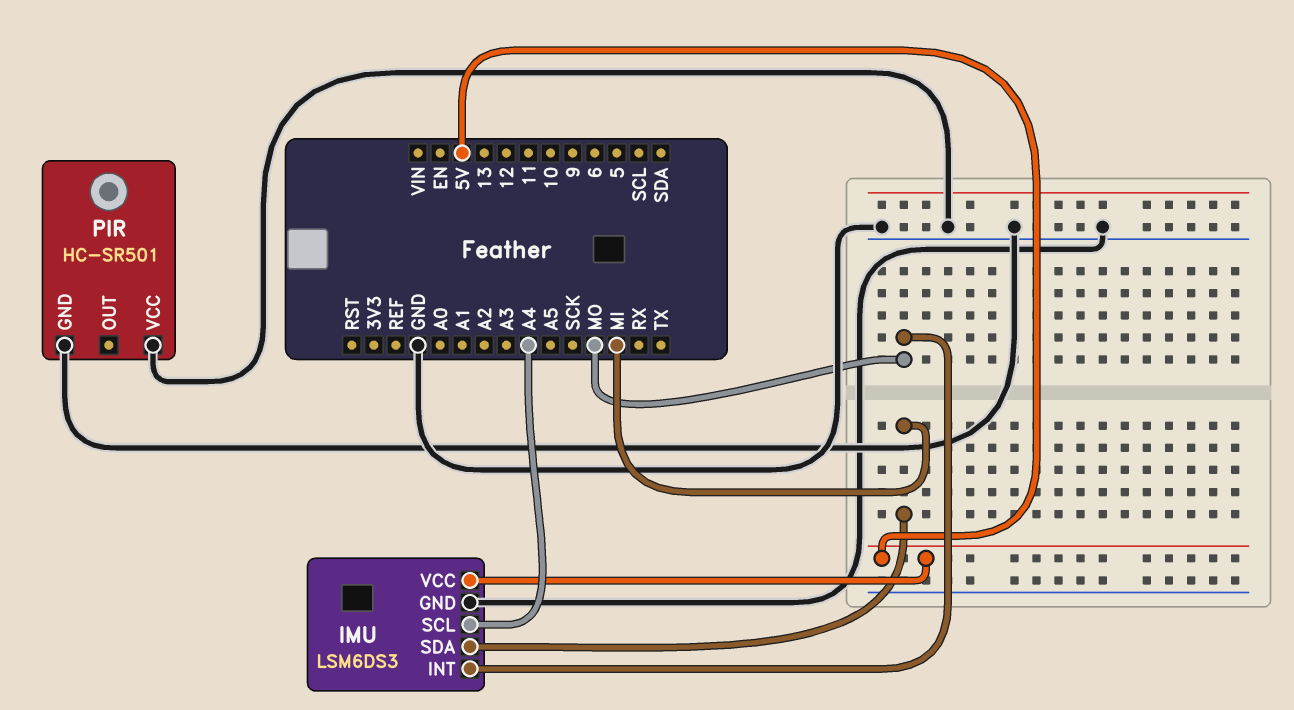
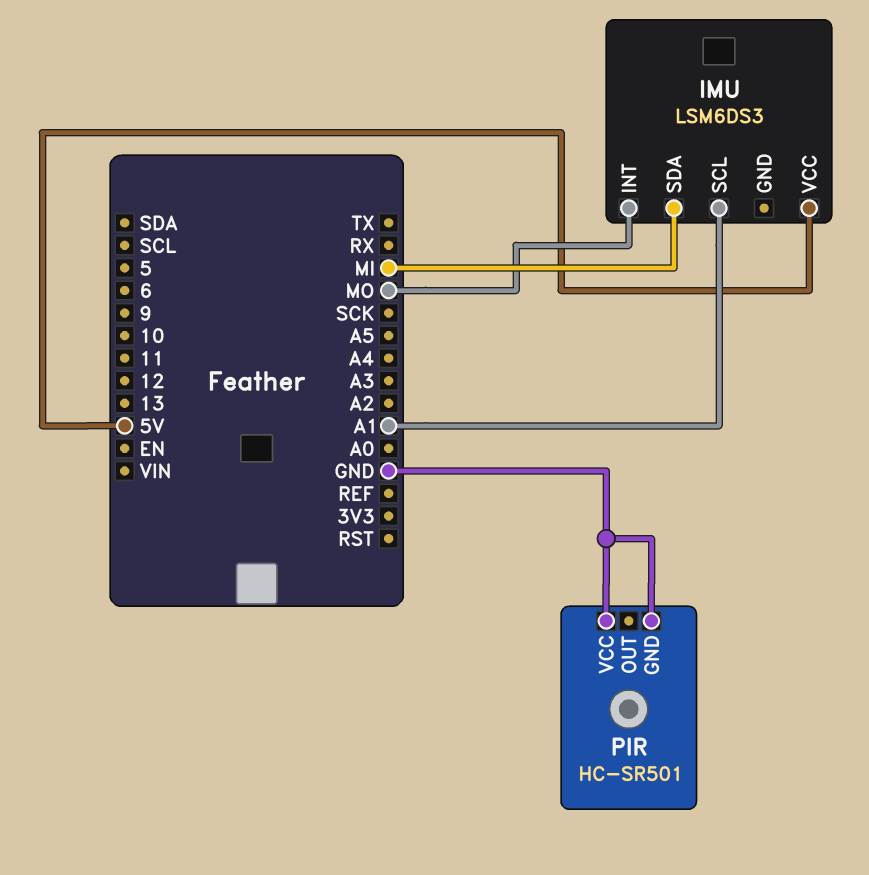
IMU pin GND: GND -> none
IMU pin SCL: A4 -> A1

